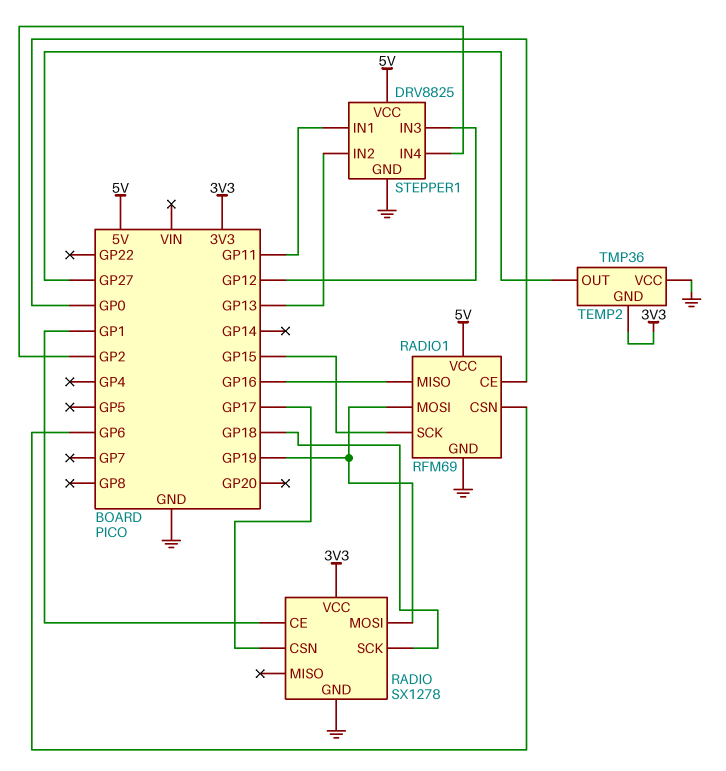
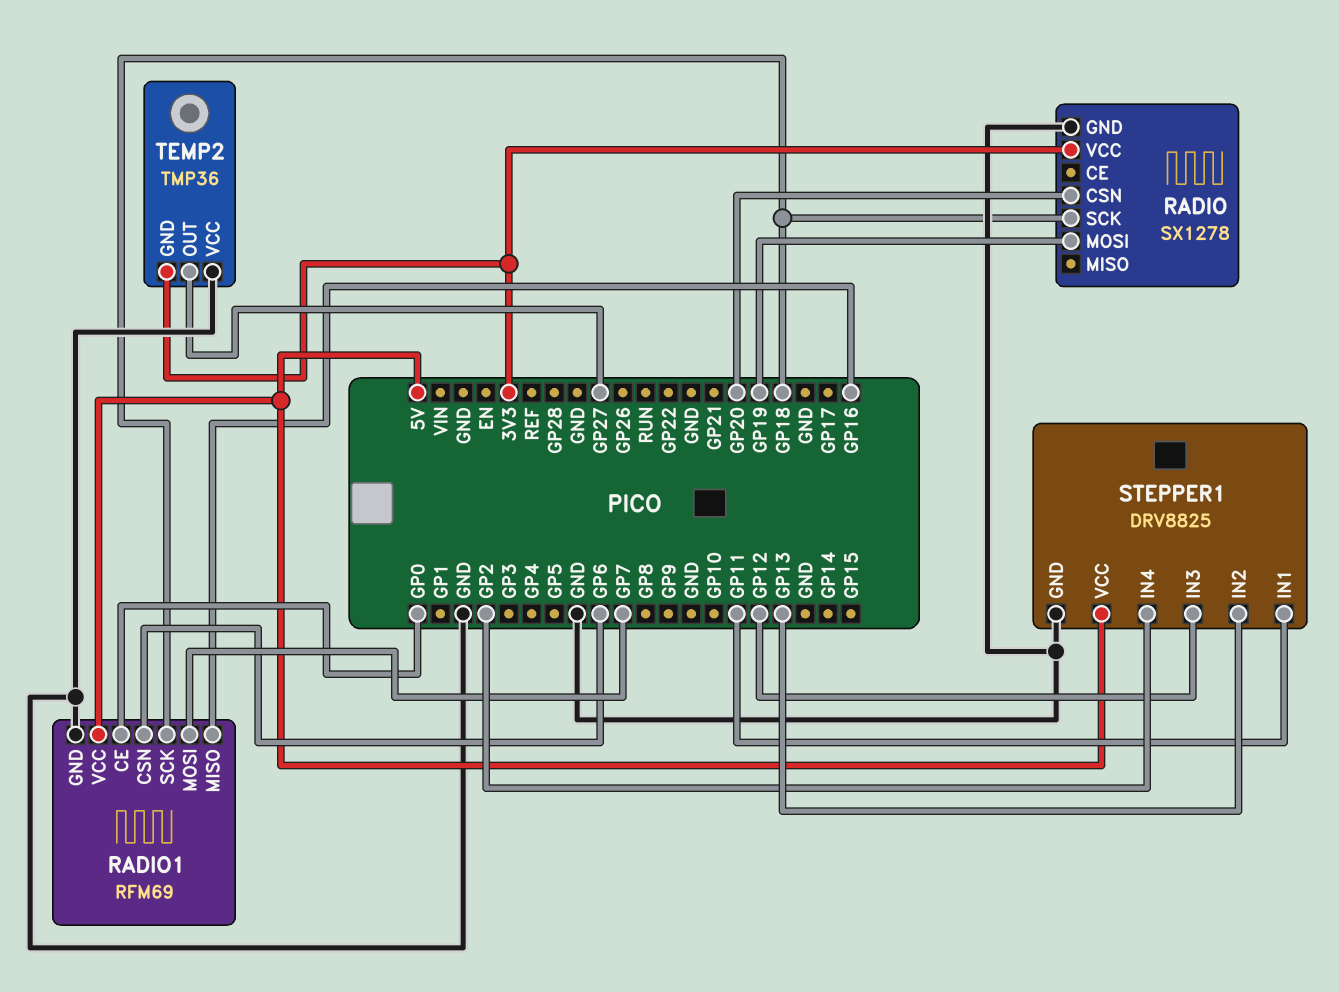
RADIO pin CE: GP1 -> none
RADIO pin CSN: GP17 -> GP20
RADIO1 pin MOSI: GP19 -> GP7
RADIO1 pin SCK: GP15 -> GP18

